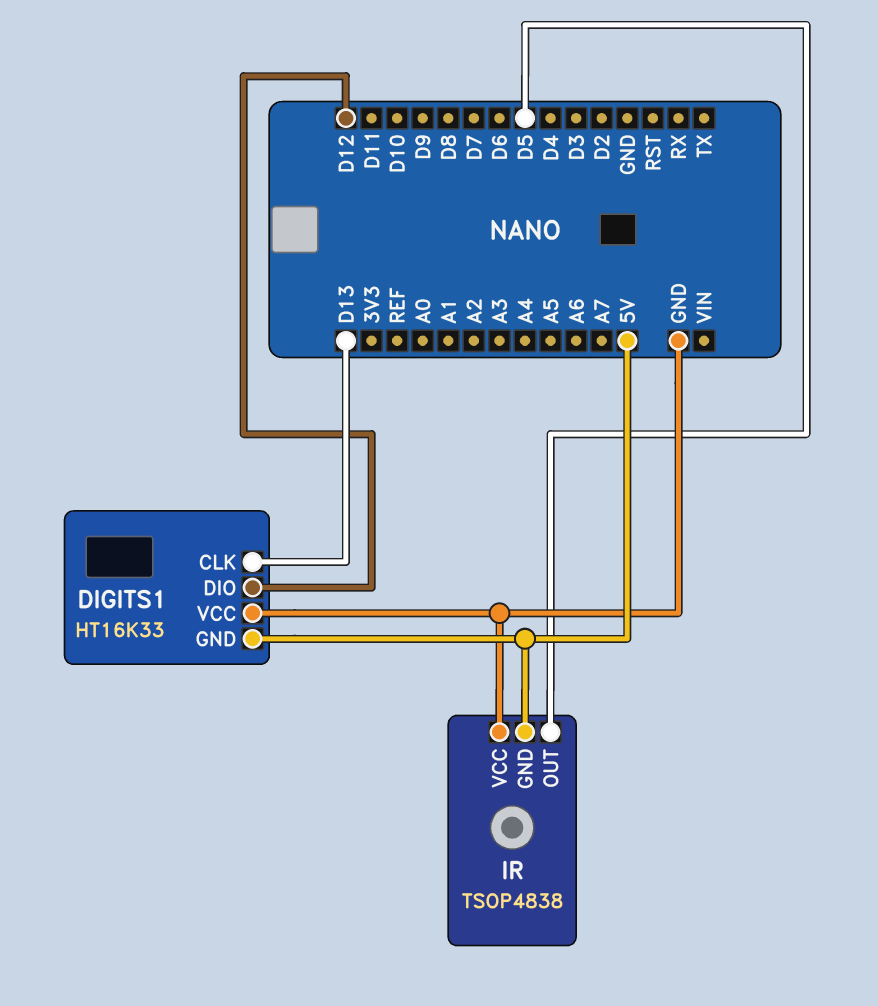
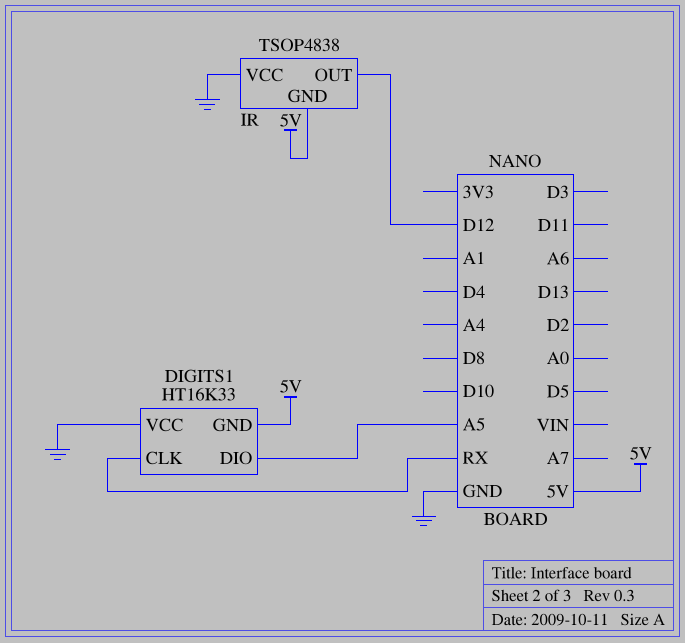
DIGITS1 pin CLK: D13 -> RX
DIGITS1 pin DIO: D12 -> A5
IR pin OUT: D5 -> D12

